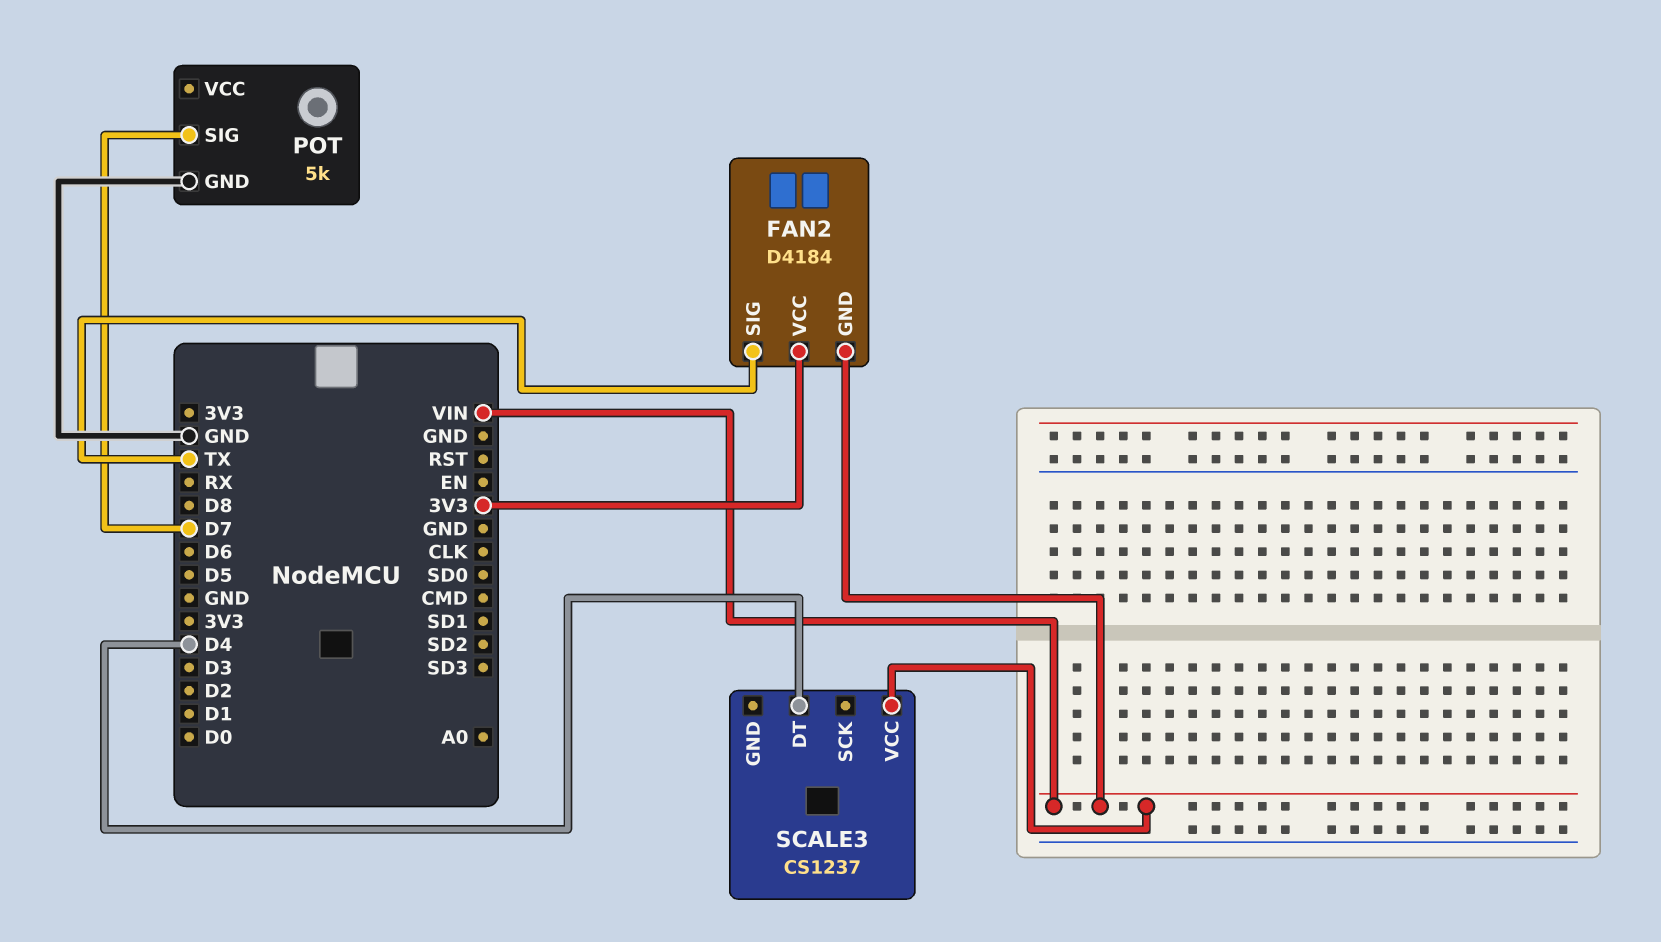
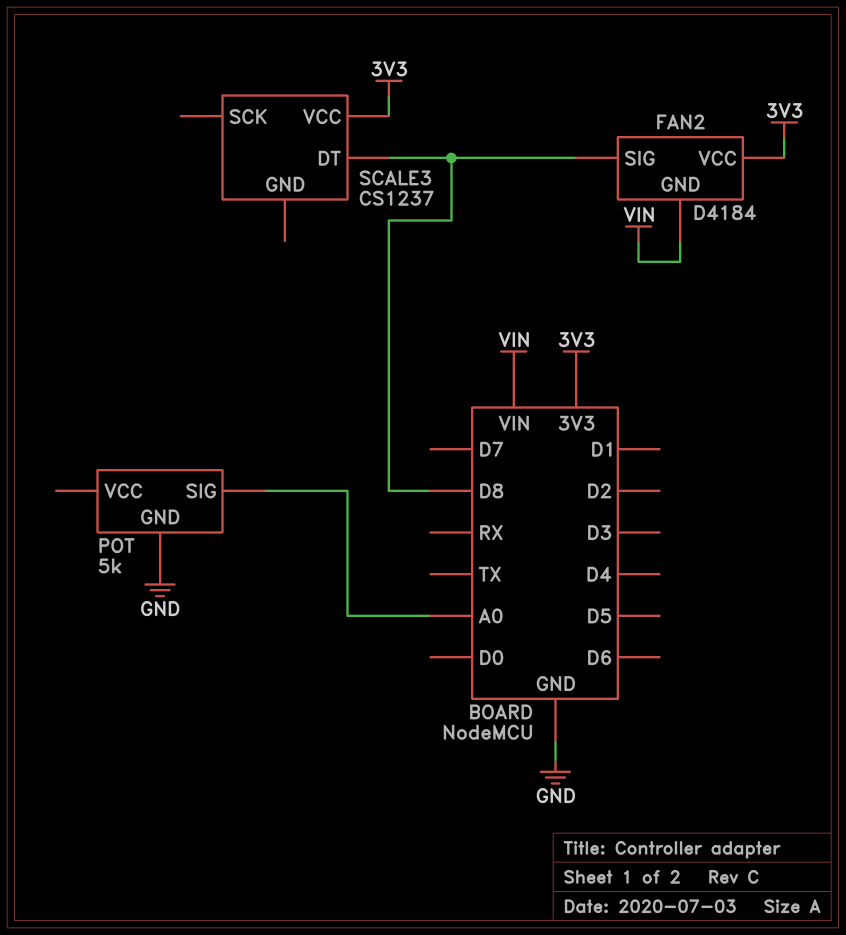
FAN2 pin SIG: TX -> D8
POT pin SIG: D7 -> A0
SCALE3 pin DT: D4 -> D8
SCALE3 pin VCC: VIN -> 3V3

